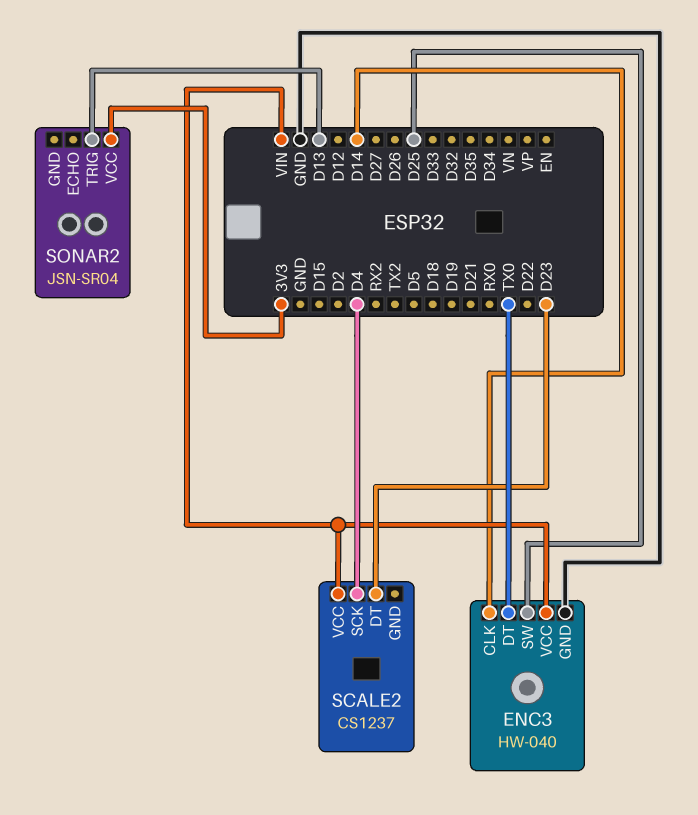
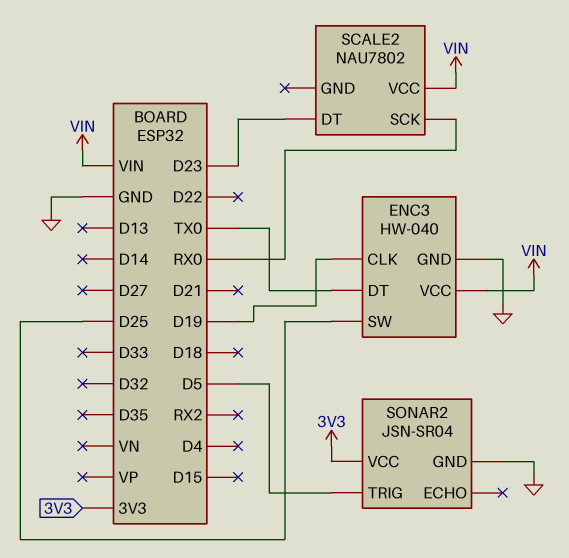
ENC3 pin CLK: D14 -> D19
SCALE2: CS1237 -> NAU7802
SCALE2 pin SCK: D4 -> RX0
SONAR2 pin GND: none -> GND
SONAR2 pin TRIG: D13 -> D5

